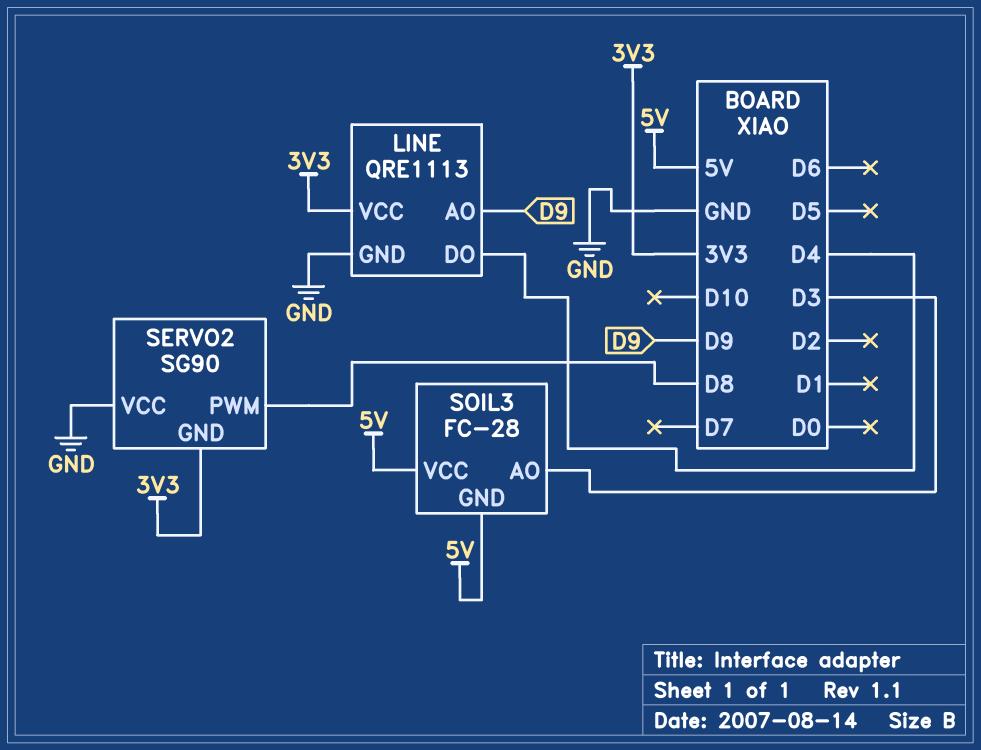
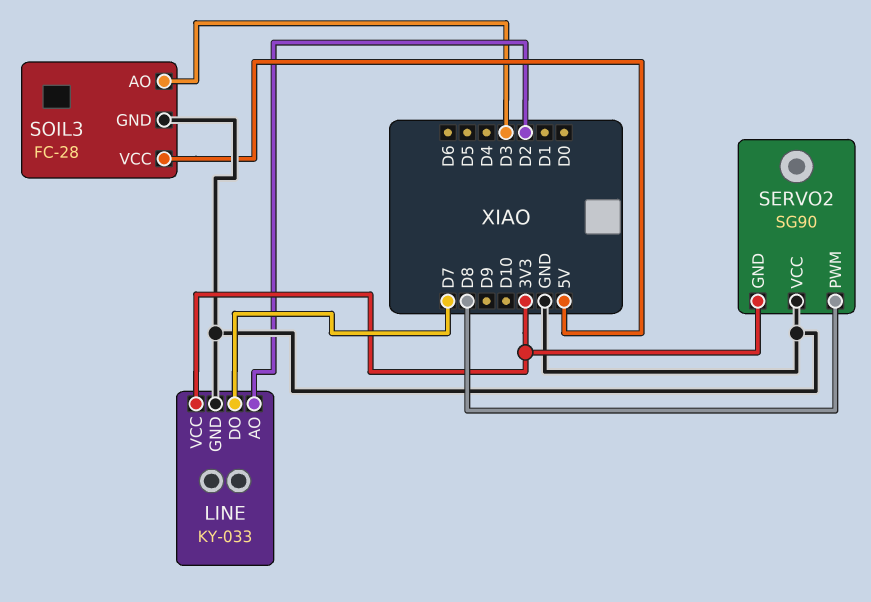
LINE: QRE1113 -> KY-033
LINE pin AO: D9 -> D2
LINE pin DO: D4 -> D7
SOIL3 pin GND: 5V -> GND

